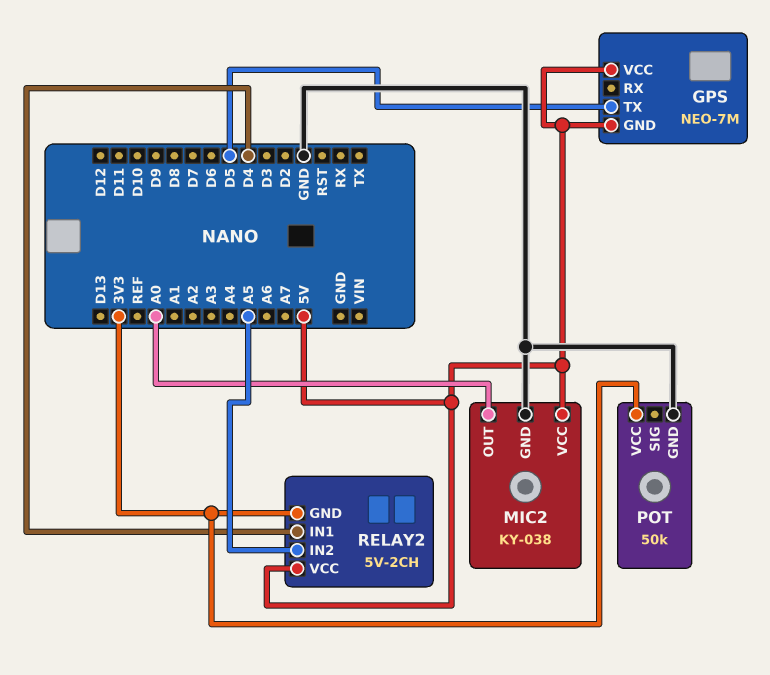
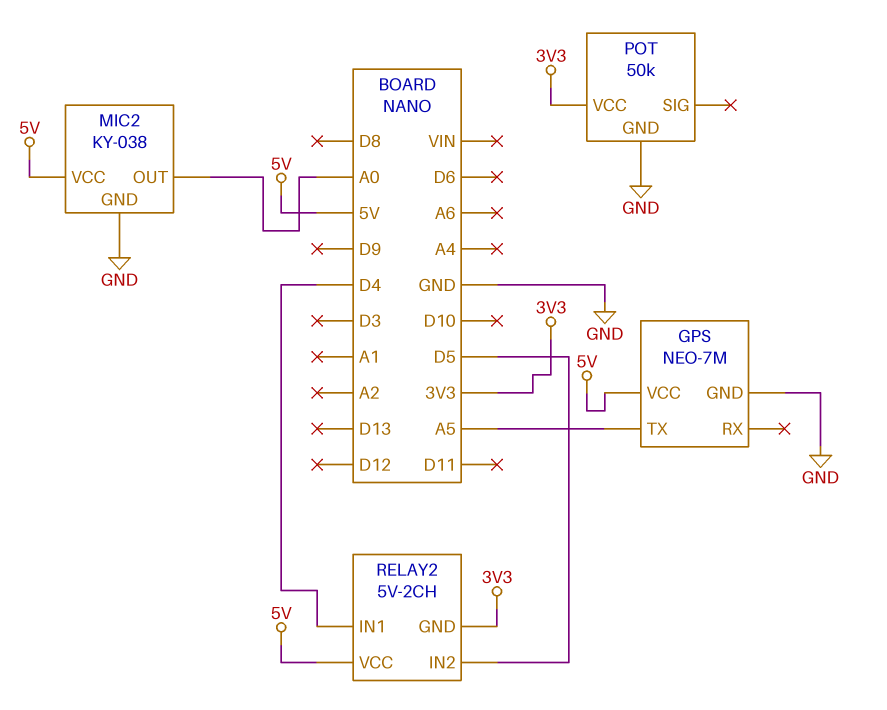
GPS pin GND: 5V -> GND
GPS pin TX: D5 -> A5
RELAY2 pin IN2: A5 -> D5

